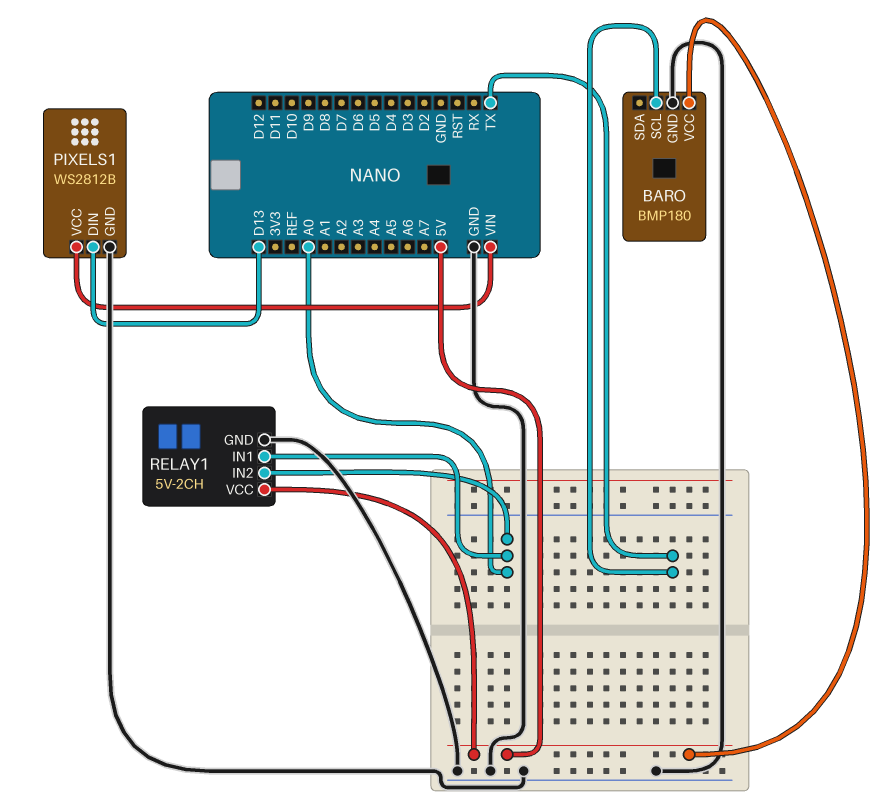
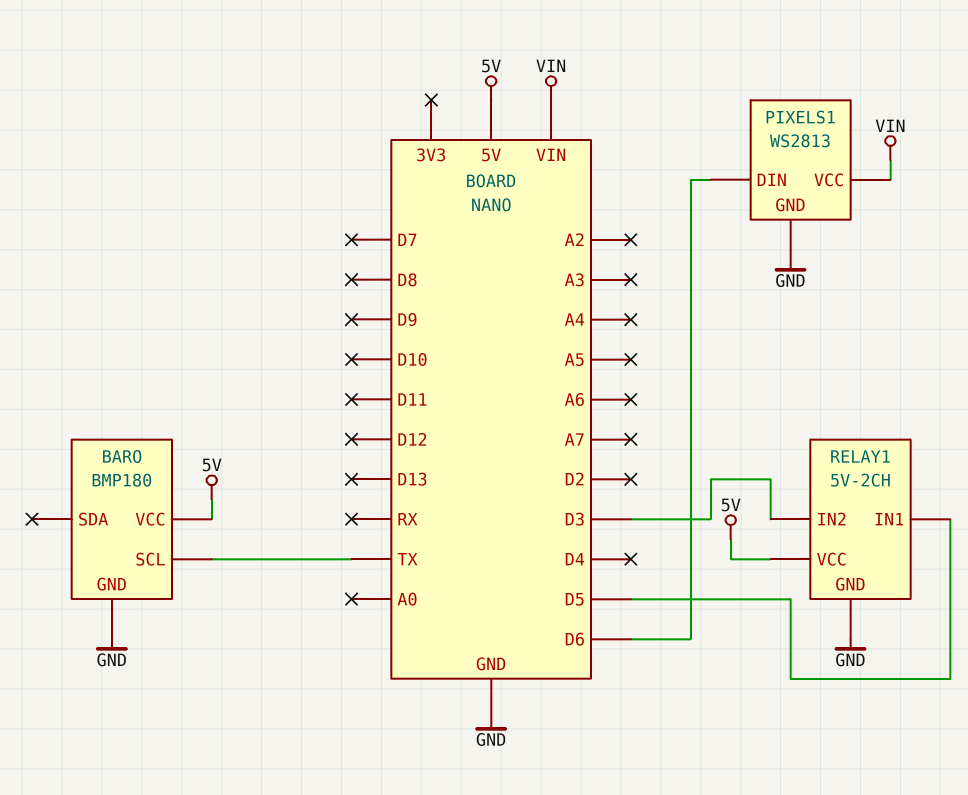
PIXELS1: WS2812B -> WS2813
PIXELS1 pin DIN: D13 -> D6
RELAY1 pin IN1: A0 -> D5
RELAY1 pin IN2: A0 -> D3

